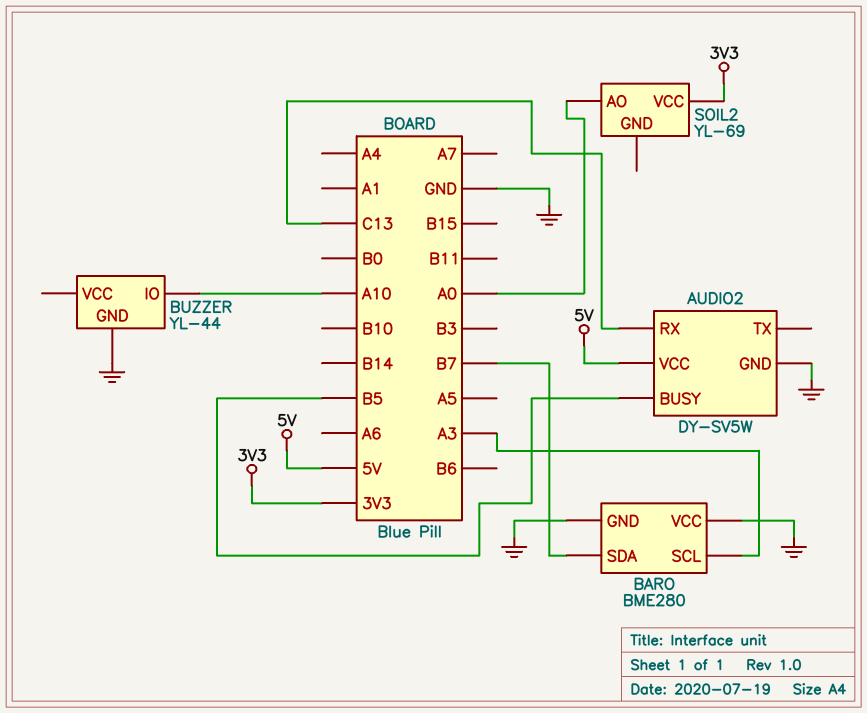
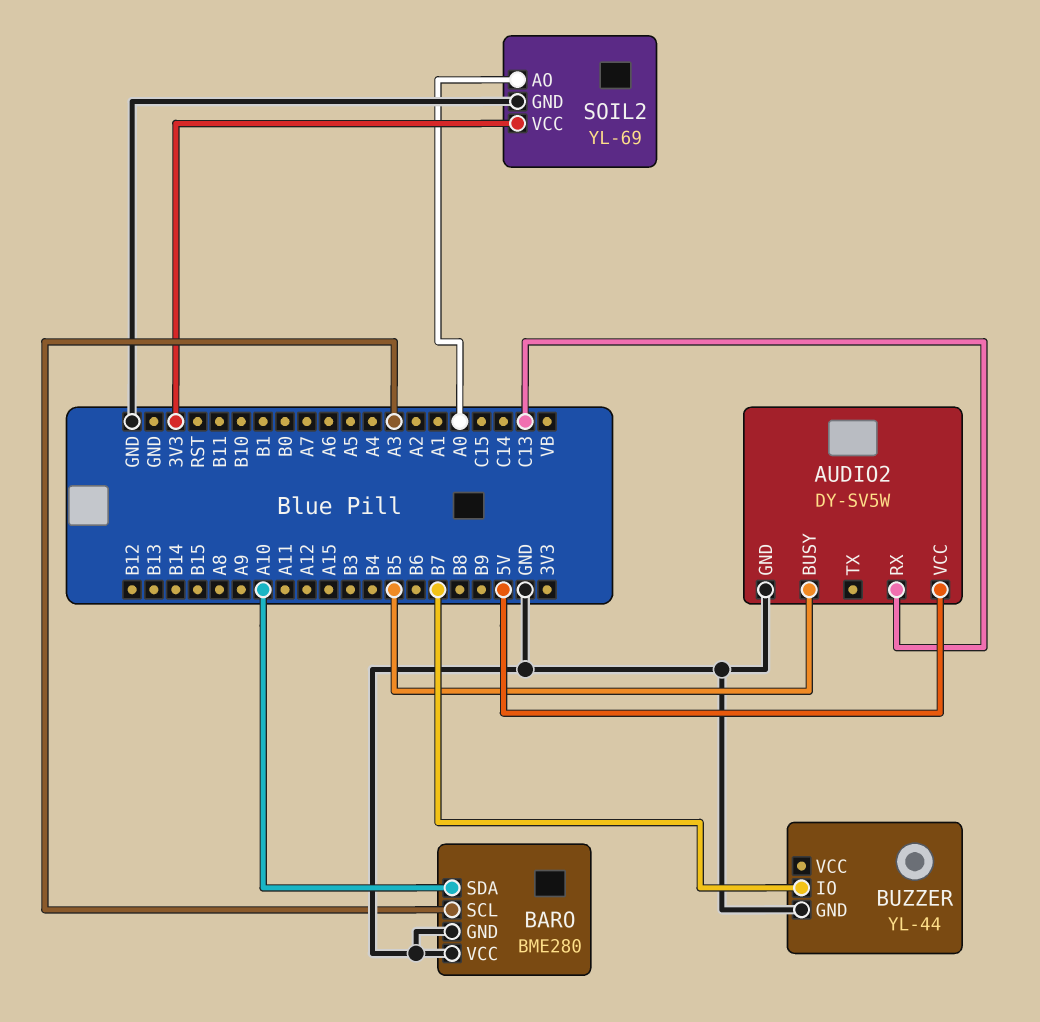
BARO pin SDA: B7 -> A10
BUZZER pin IO: A10 -> B7
SOIL2 pin GND: none -> GND

